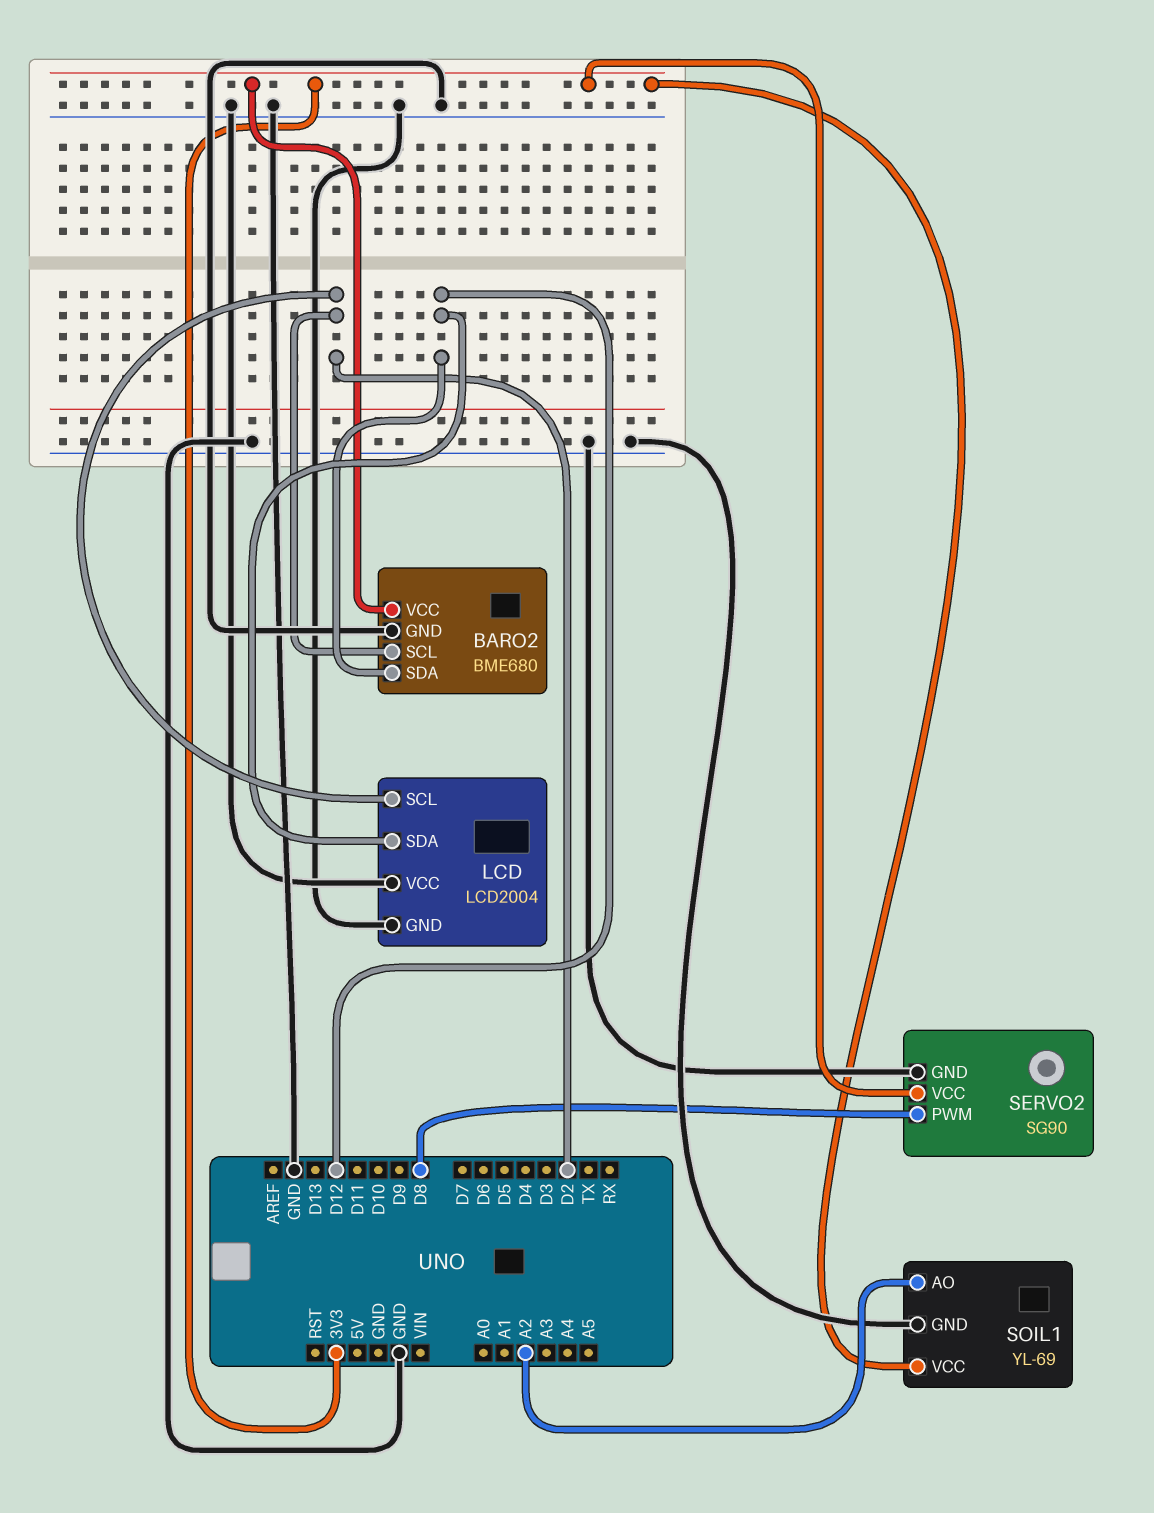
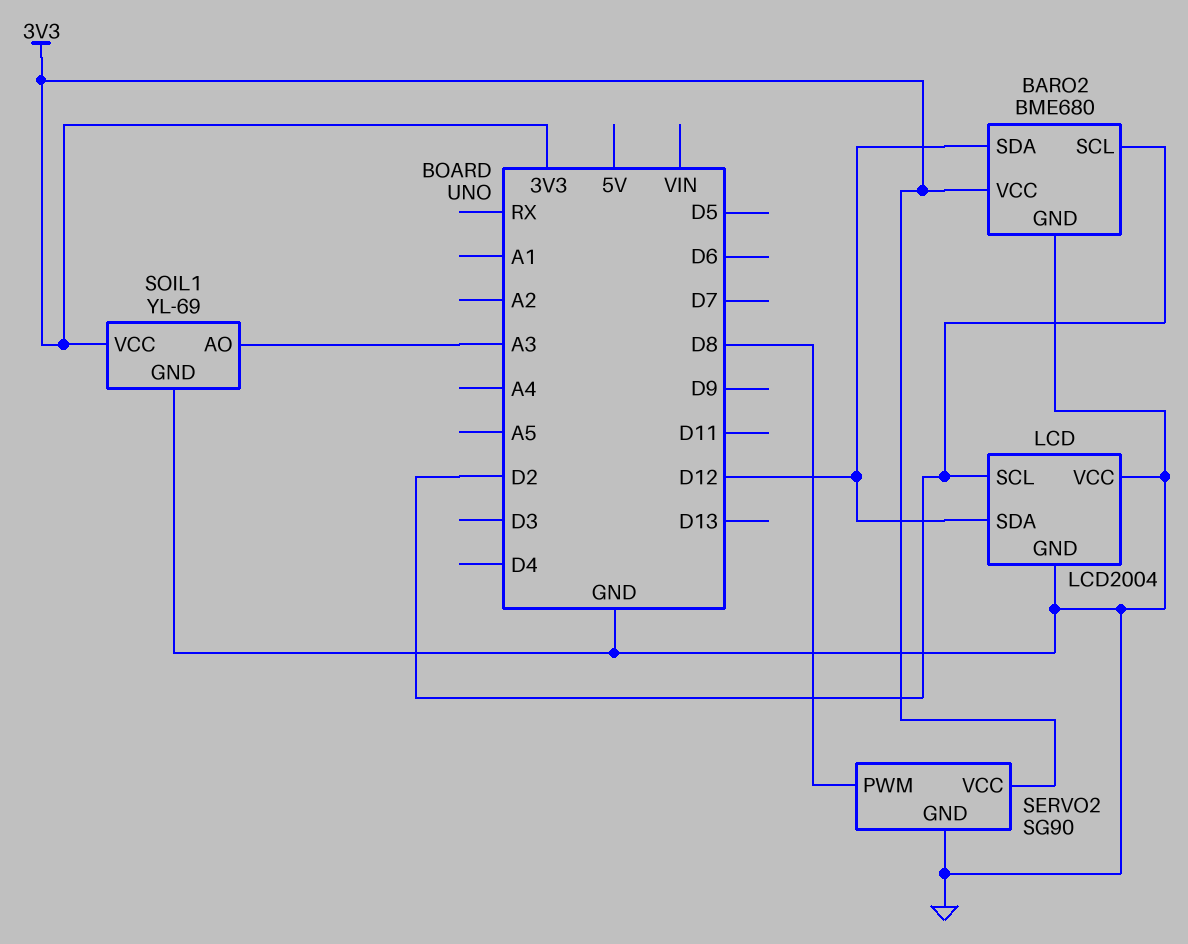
SOIL1 pin AO: A2 -> A3

